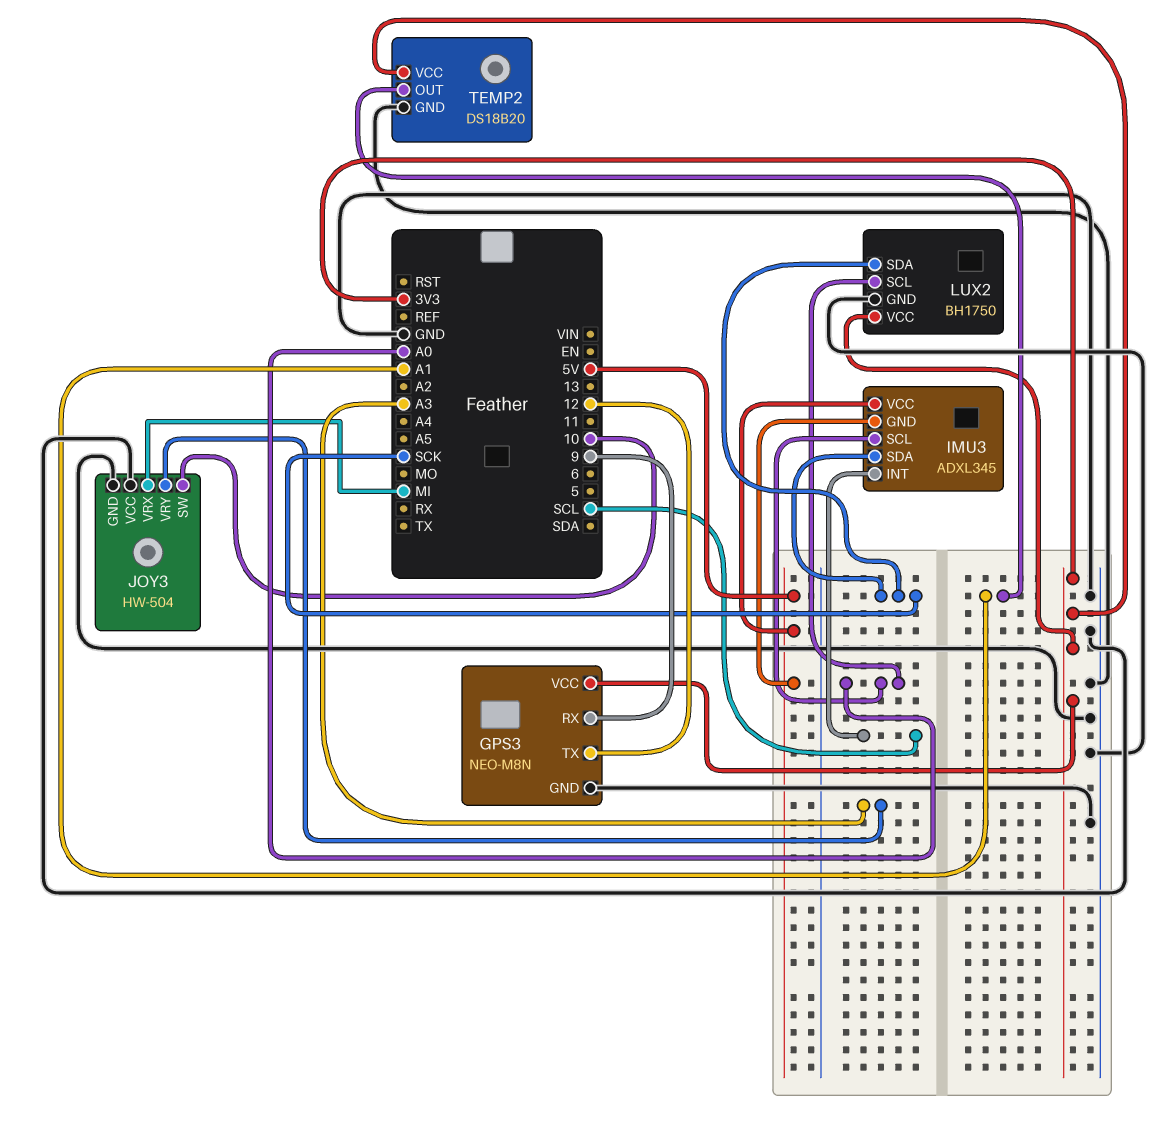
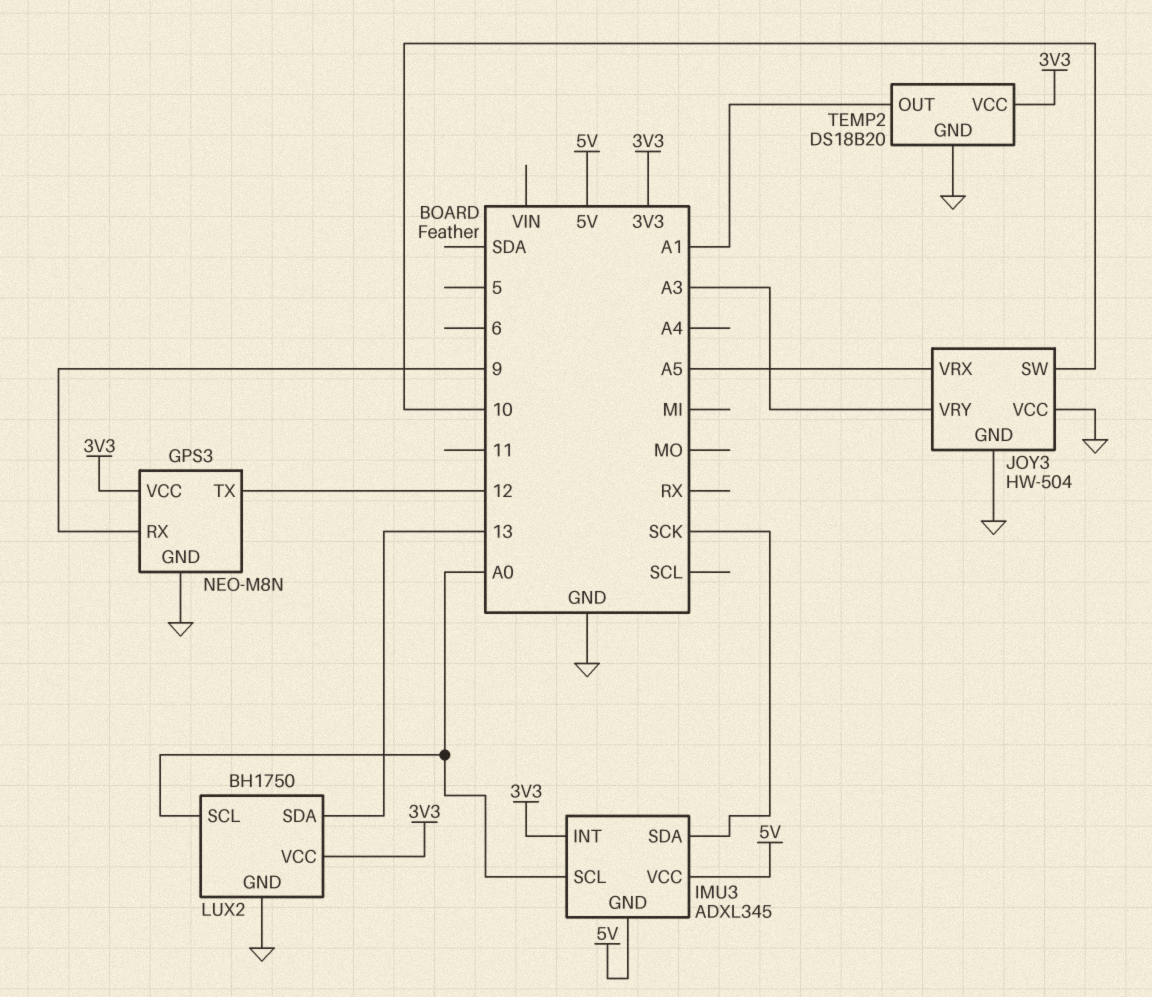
IMU3 pin INT: SCL -> 3V3
JOY3 pin VRX: MI -> A5
LUX2 pin SDA: SCK -> 13

